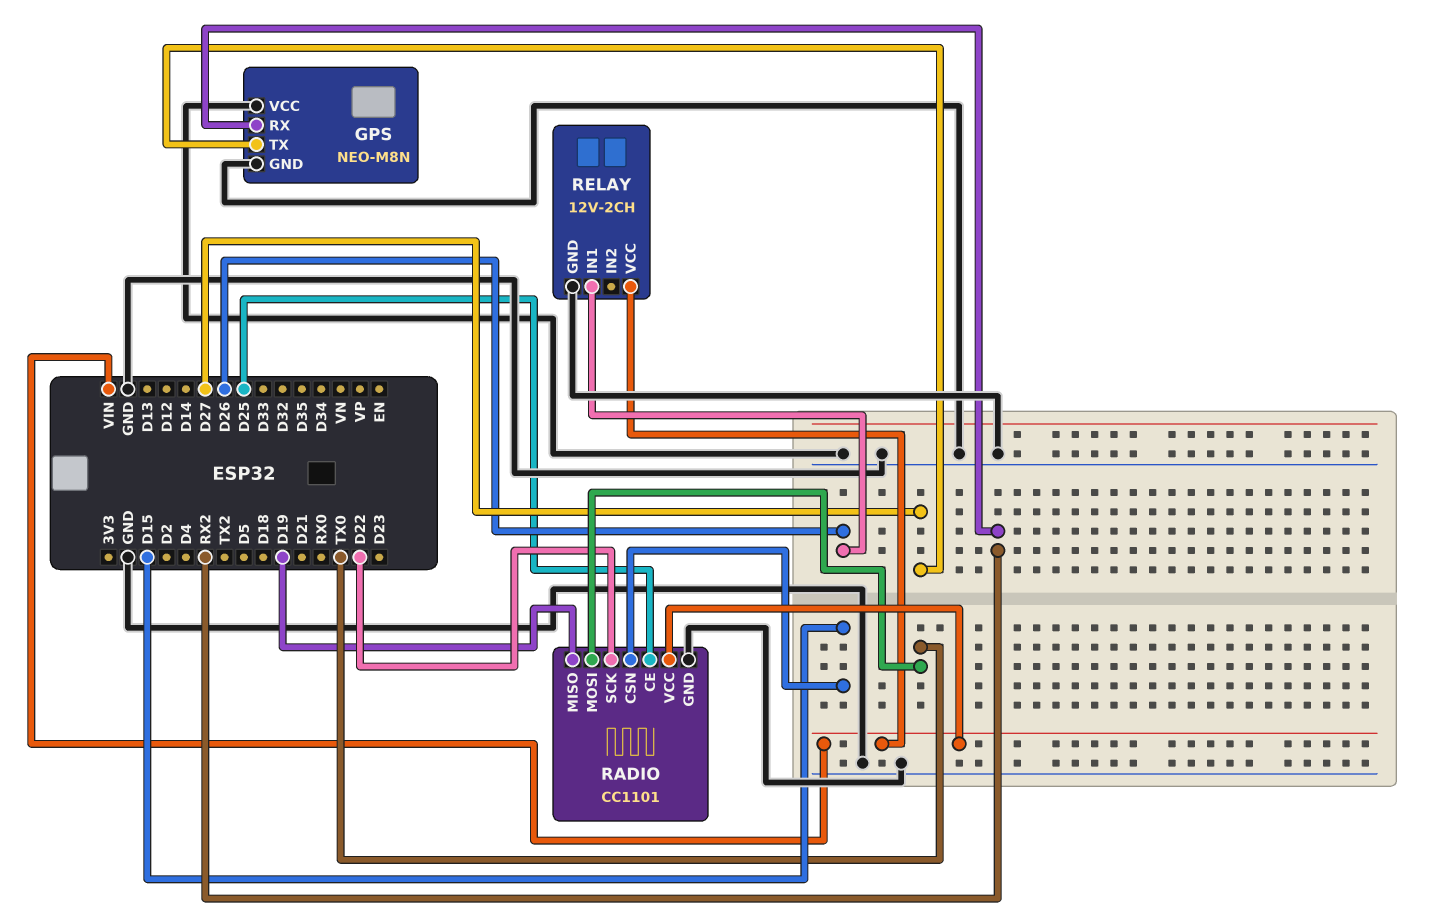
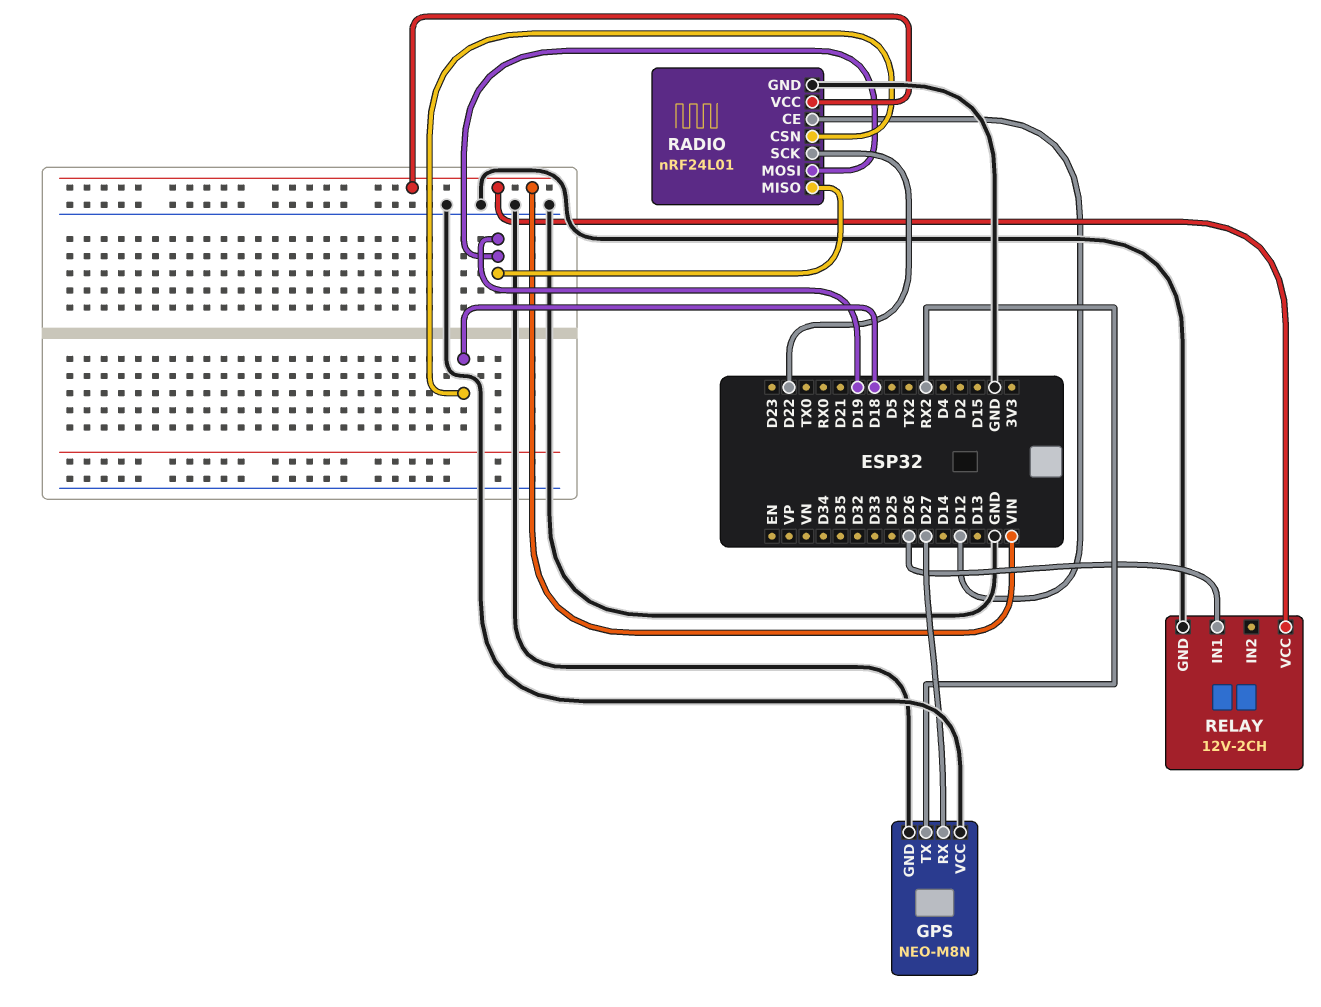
GPS pin RX: RX2 -> D27
GPS pin TX: D27 -> RX2
RADIO: CC1101 -> nRF24L01
RADIO pin CE: D25 -> D12
RADIO pin CSN: D15 -> D18
RADIO pin MOSI: TX0 -> D19

